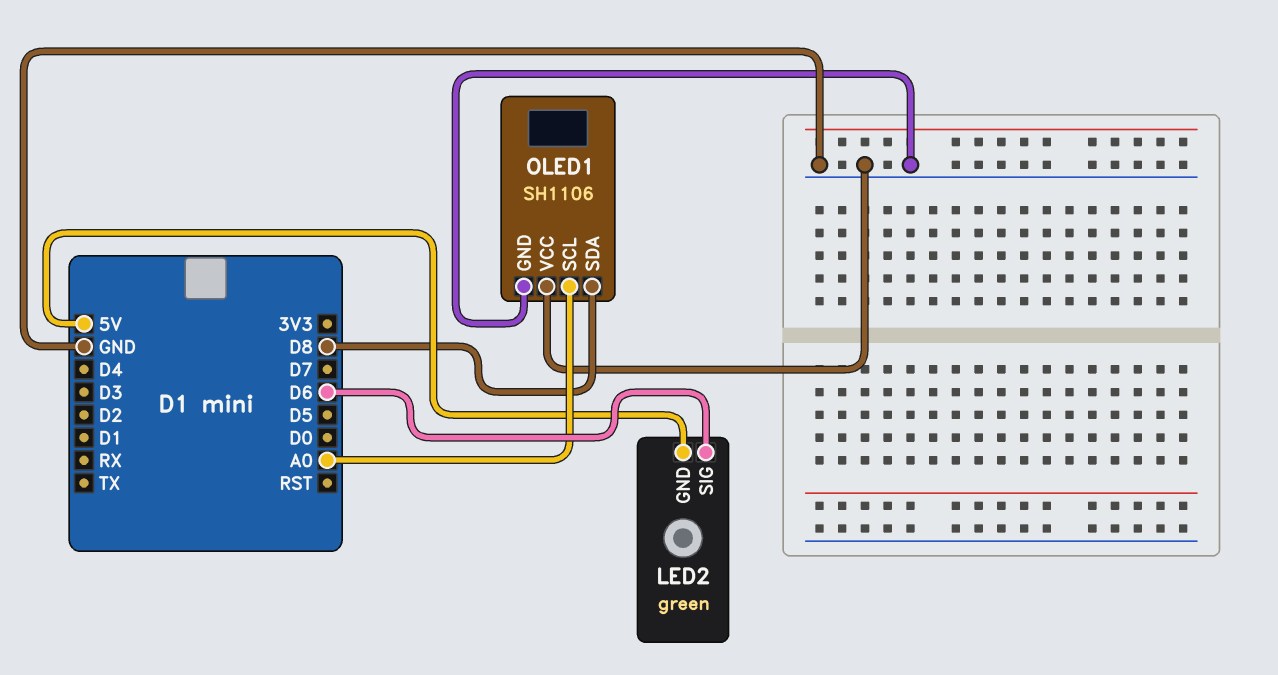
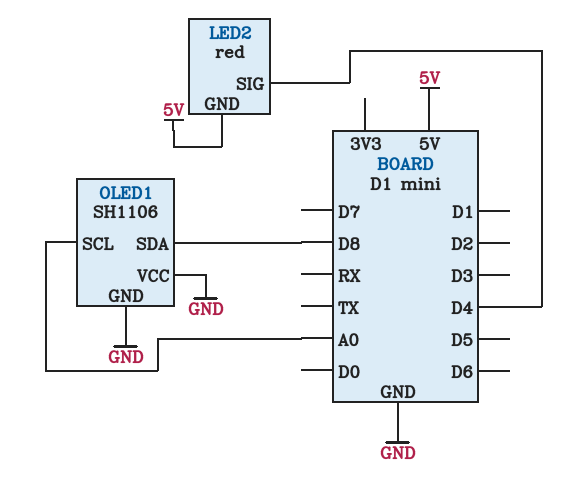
LED2: green -> red
LED2 pin SIG: D6 -> D4

